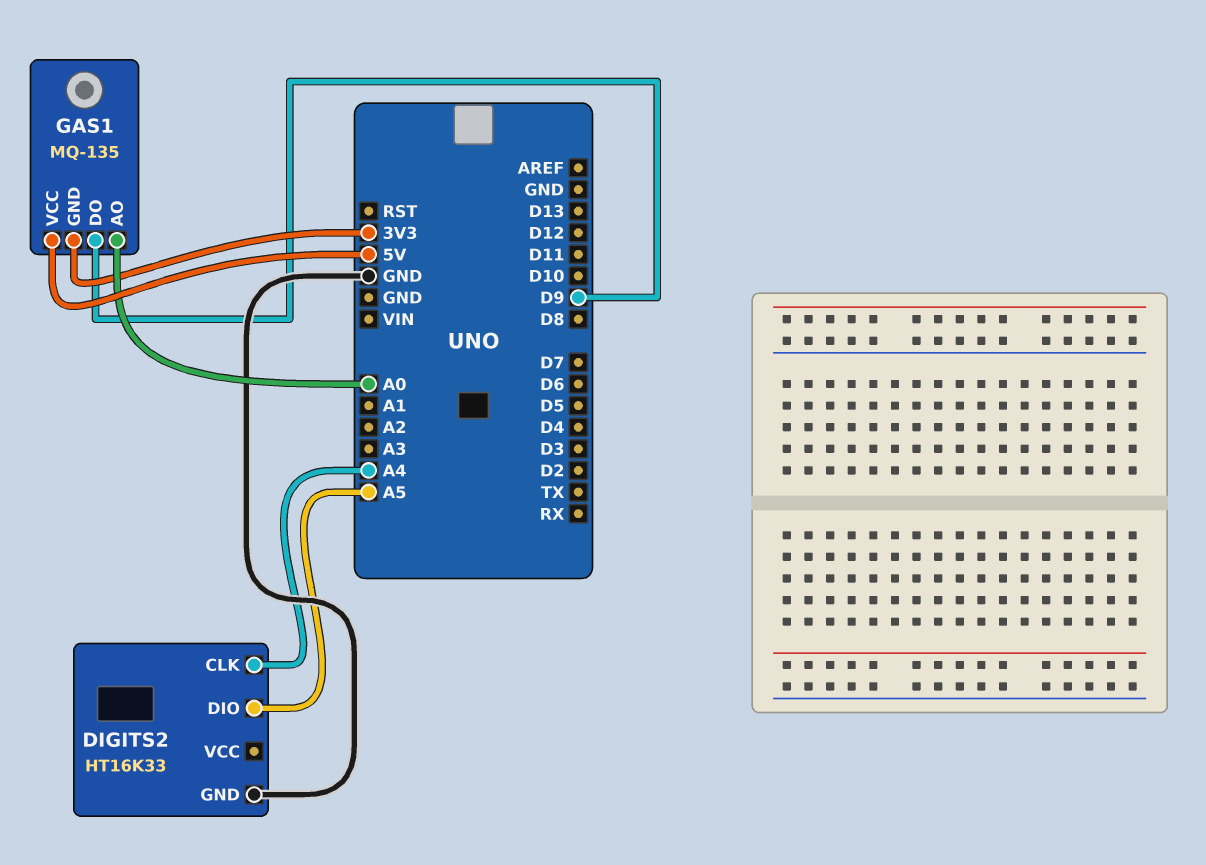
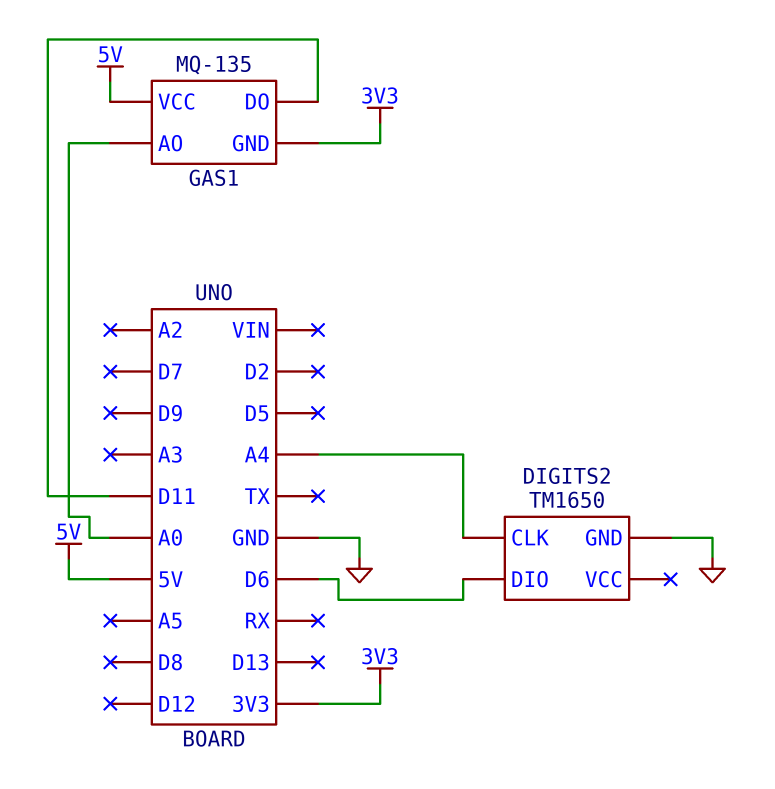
DIGITS2: HT16K33 -> TM1650
DIGITS2 pin DIO: A5 -> D6
GAS1 pin DO: D9 -> D11

